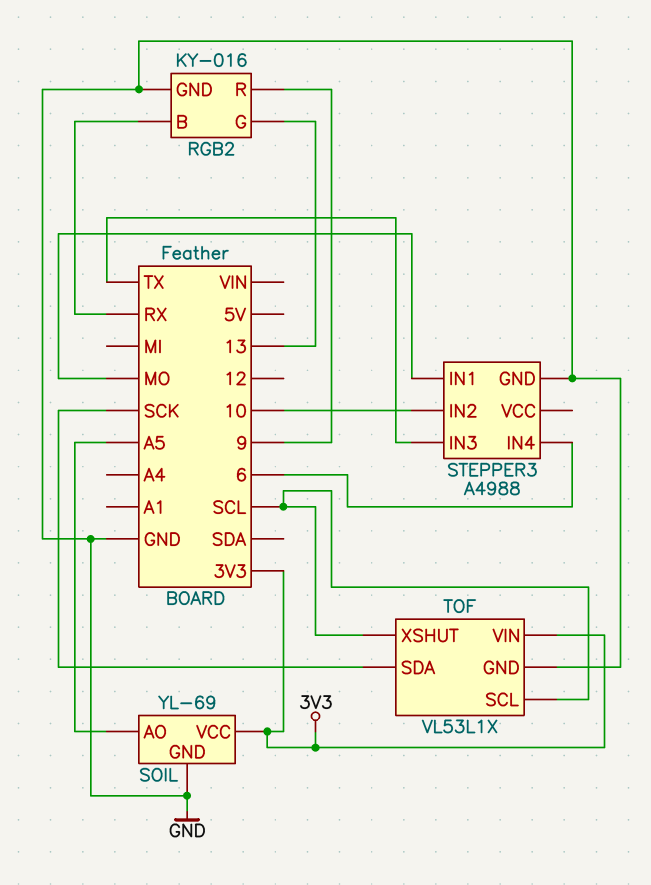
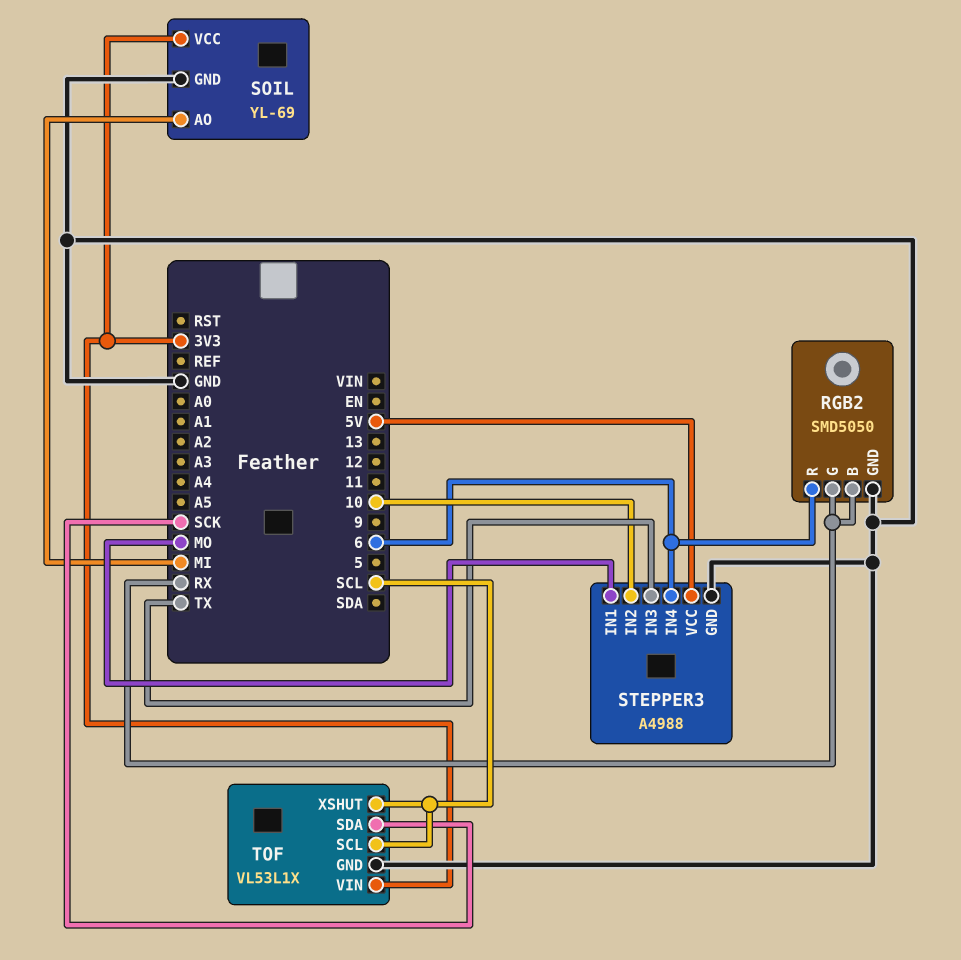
RGB2: KY-016 -> SMD5050
RGB2 pin G: 13 -> RX
RGB2 pin R: 9 -> 6
SOIL pin AO: A5 -> MI
STEPPER3 pin VCC: none -> 5V

